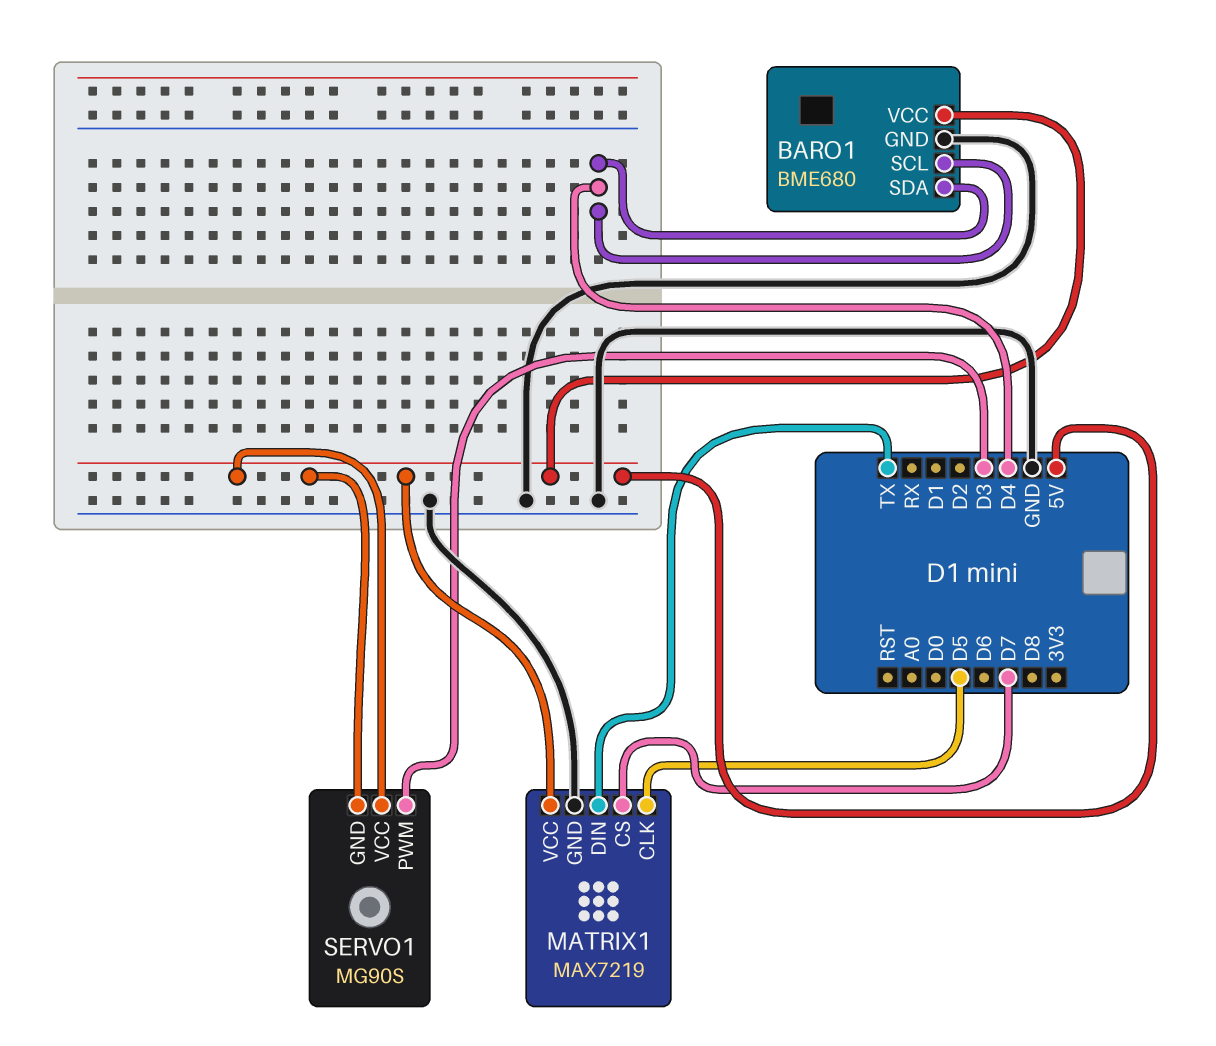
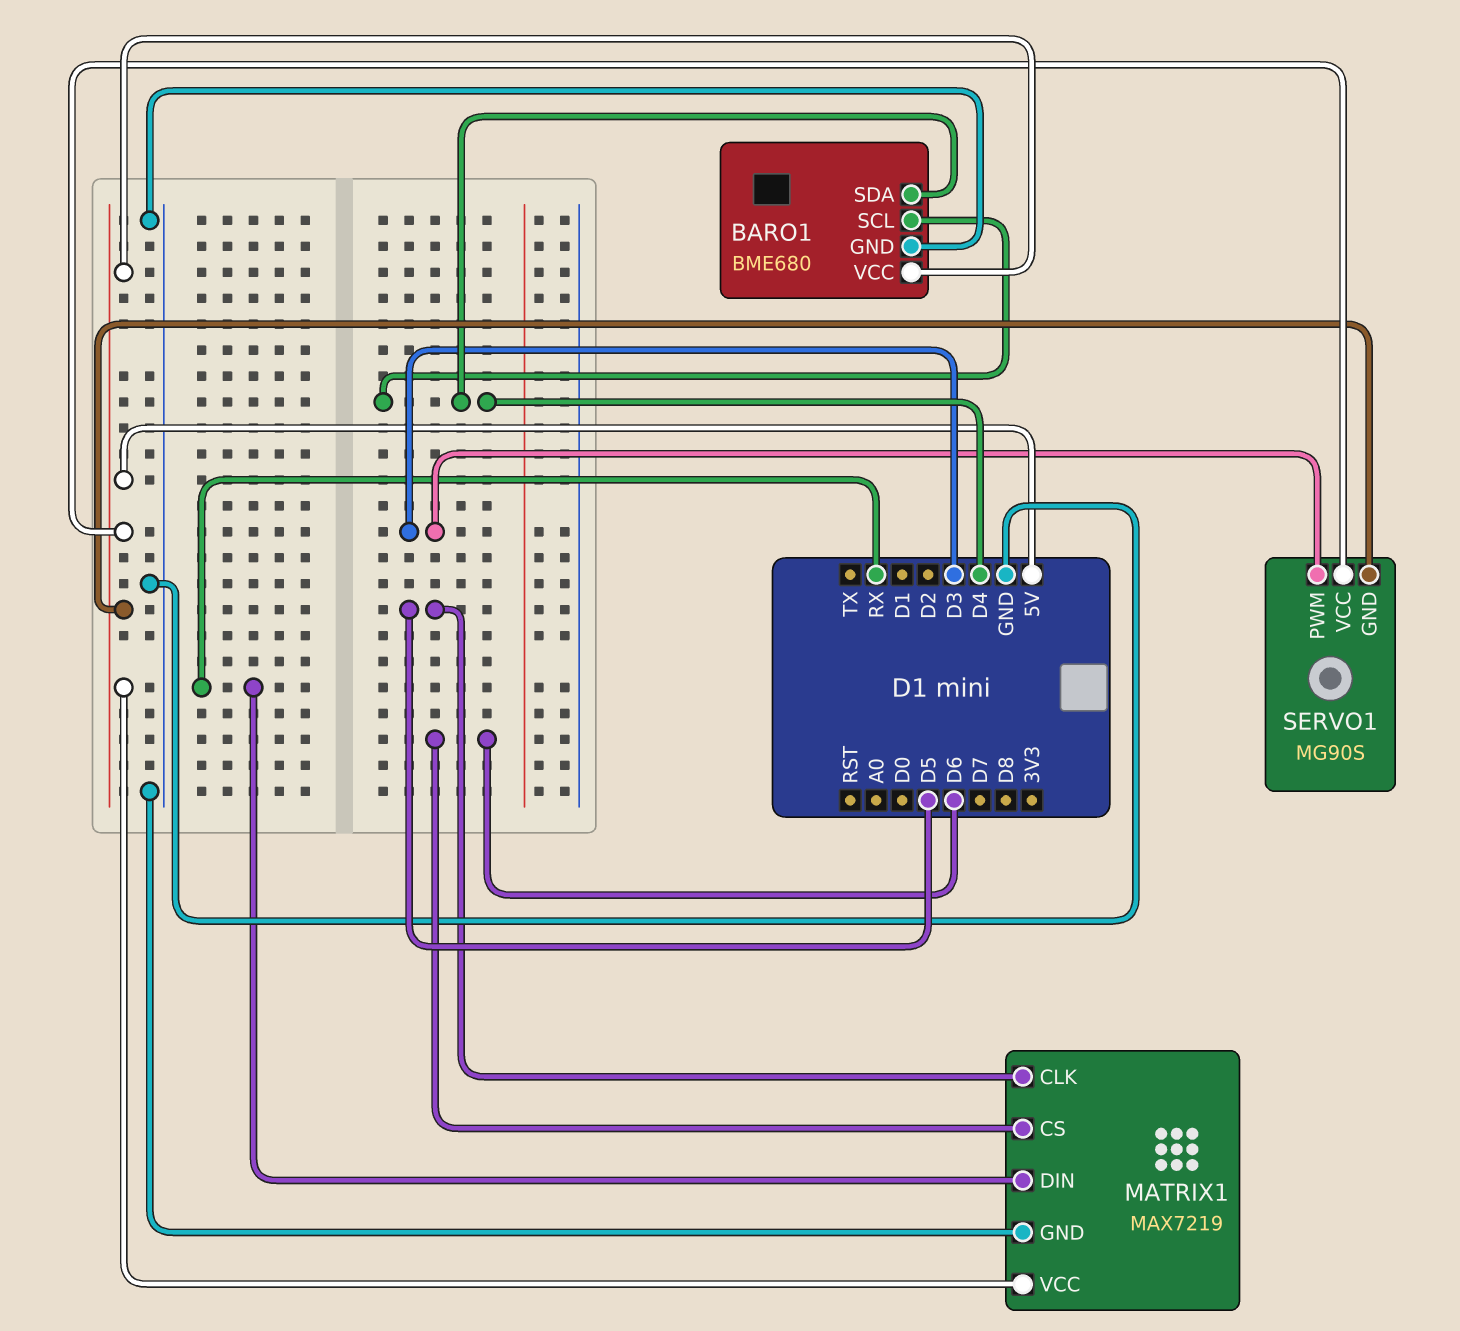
MATRIX1 pin CS: D7 -> D6
MATRIX1 pin DIN: TX -> RX

